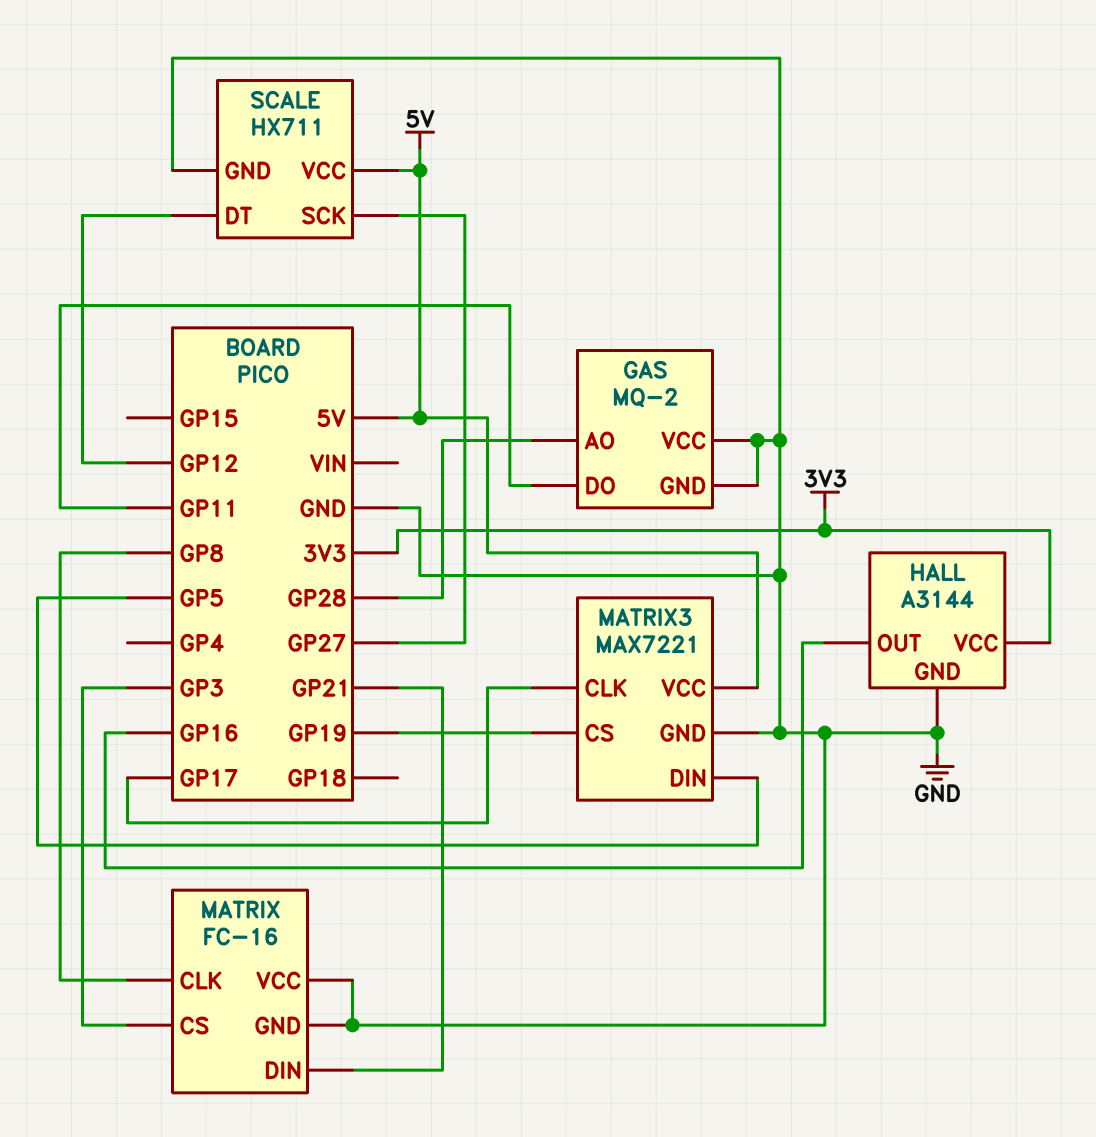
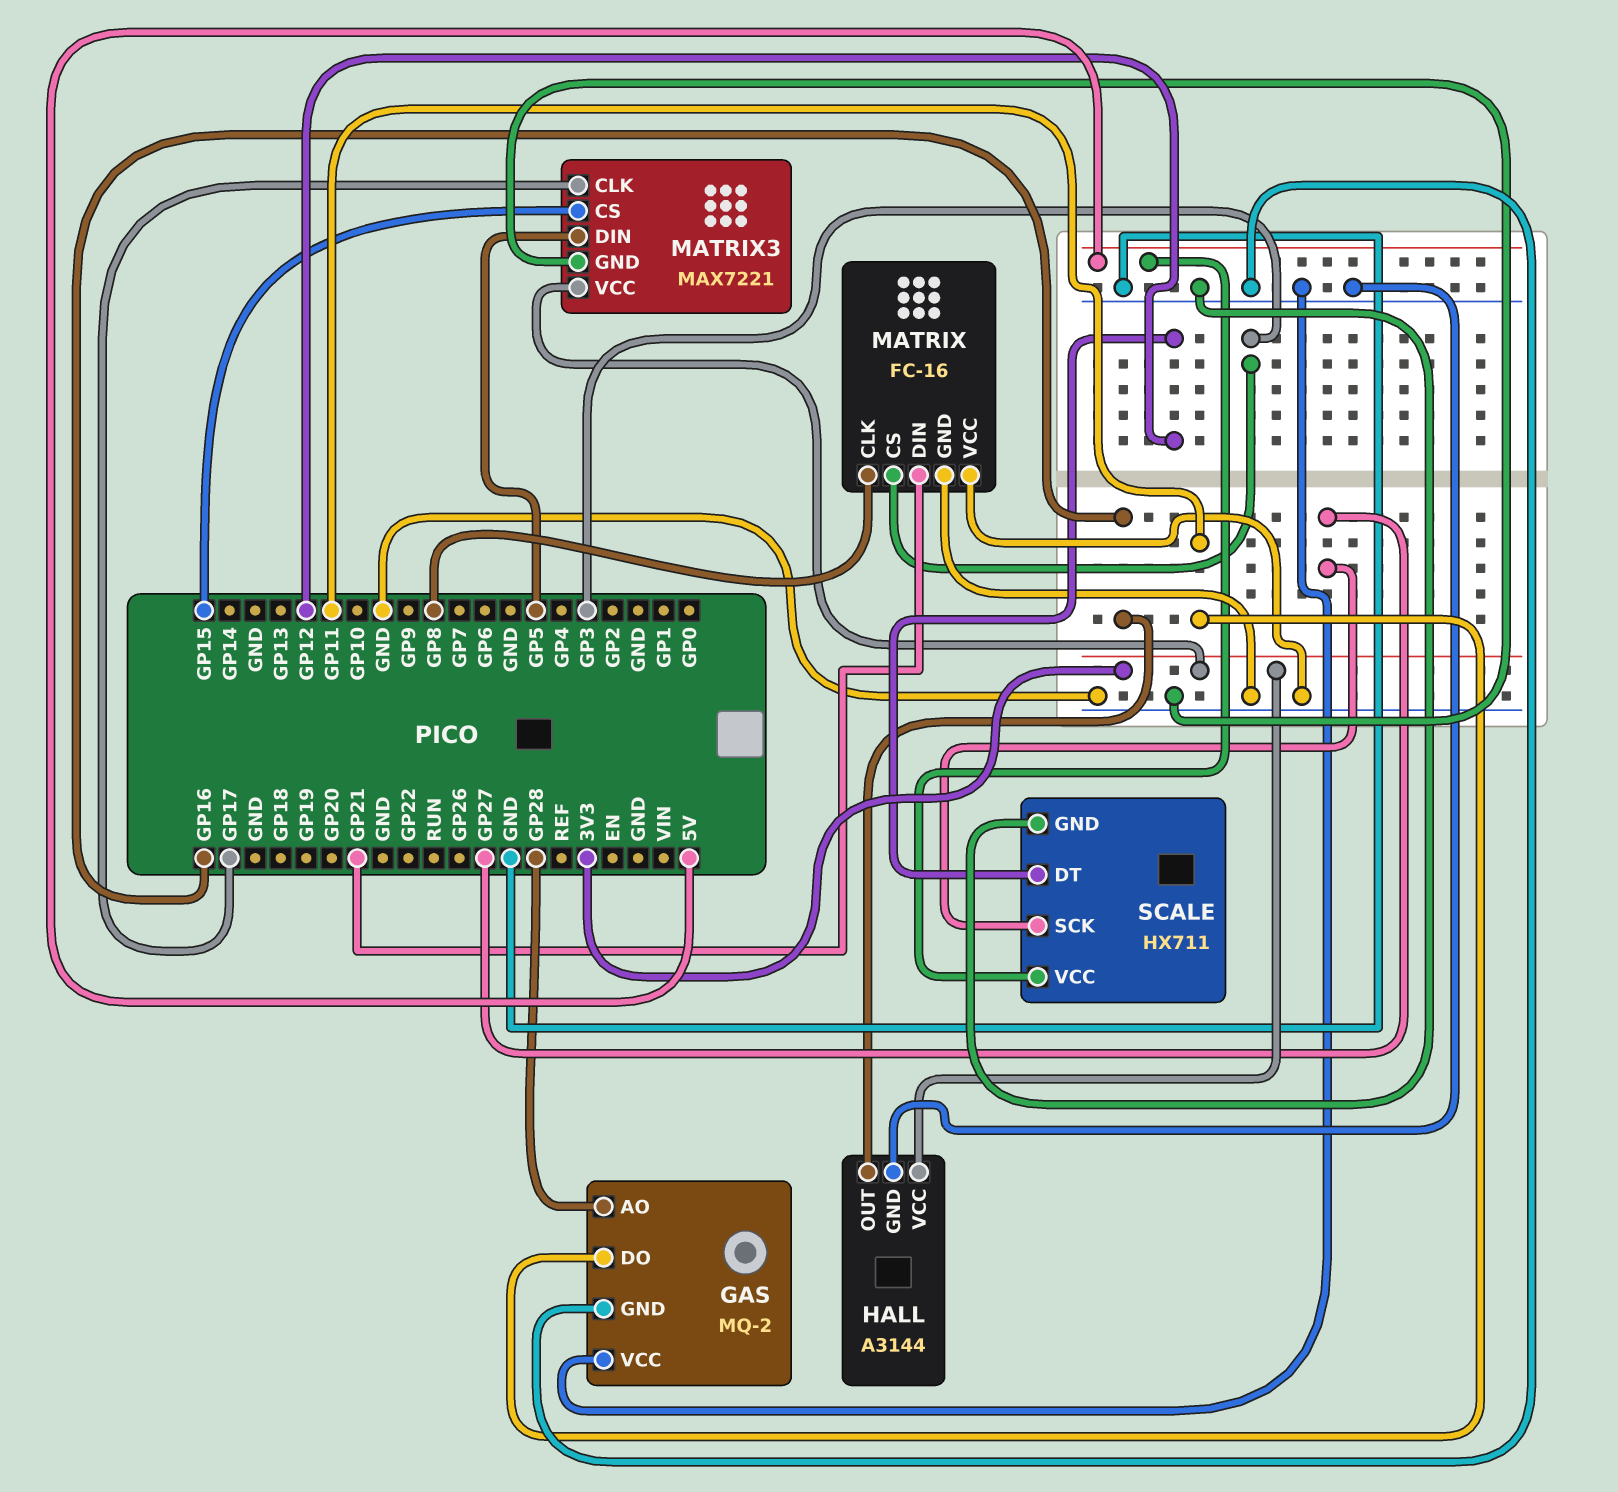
MATRIX3 pin CS: GP19 -> GP15
MATRIX3 pin VCC: 5V -> 3V3

